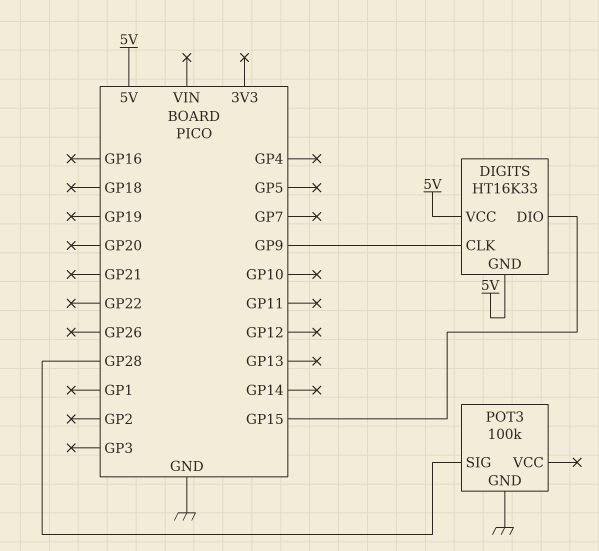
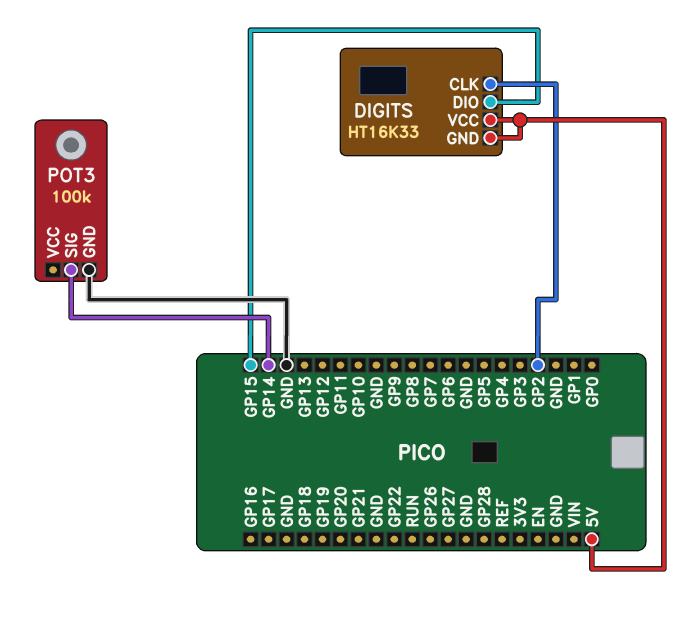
DIGITS pin CLK: GP9 -> GP2
POT3 pin SIG: GP28 -> GP14

